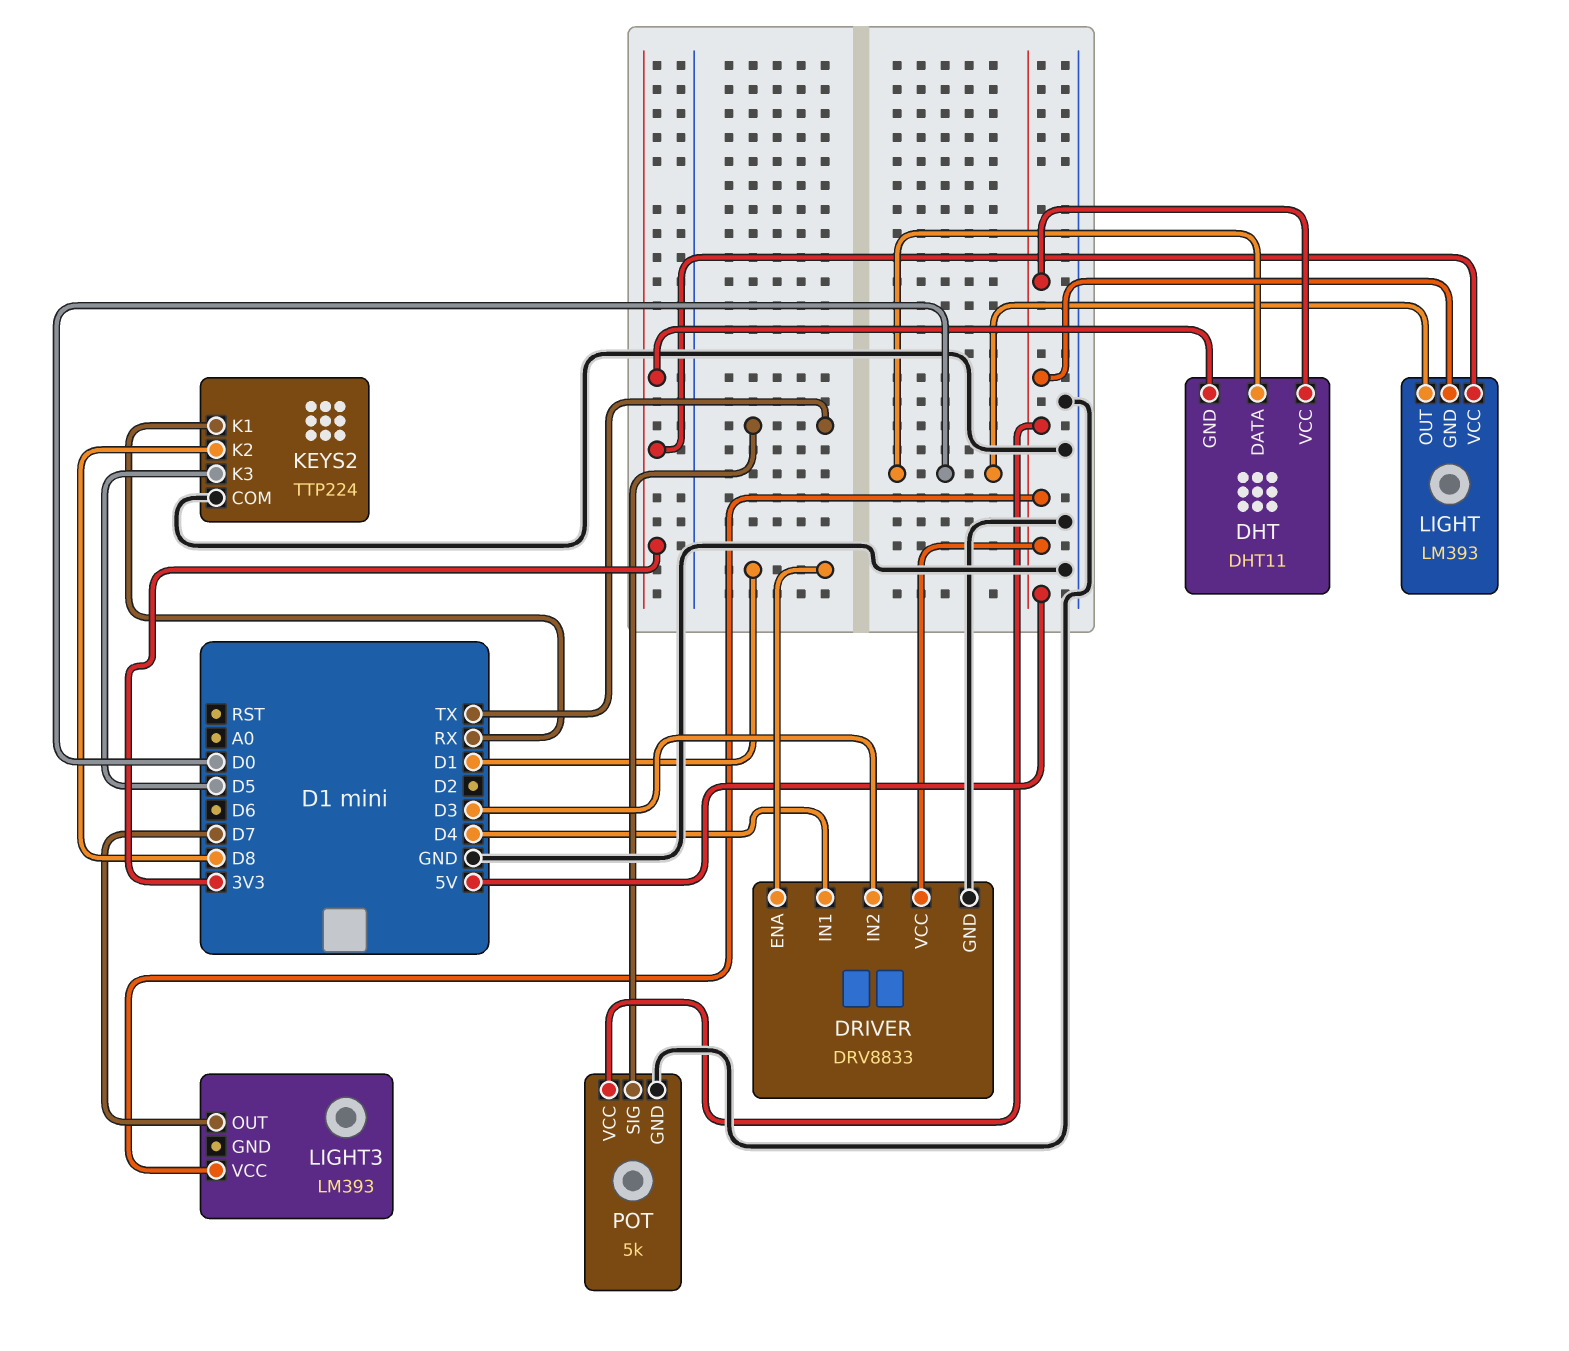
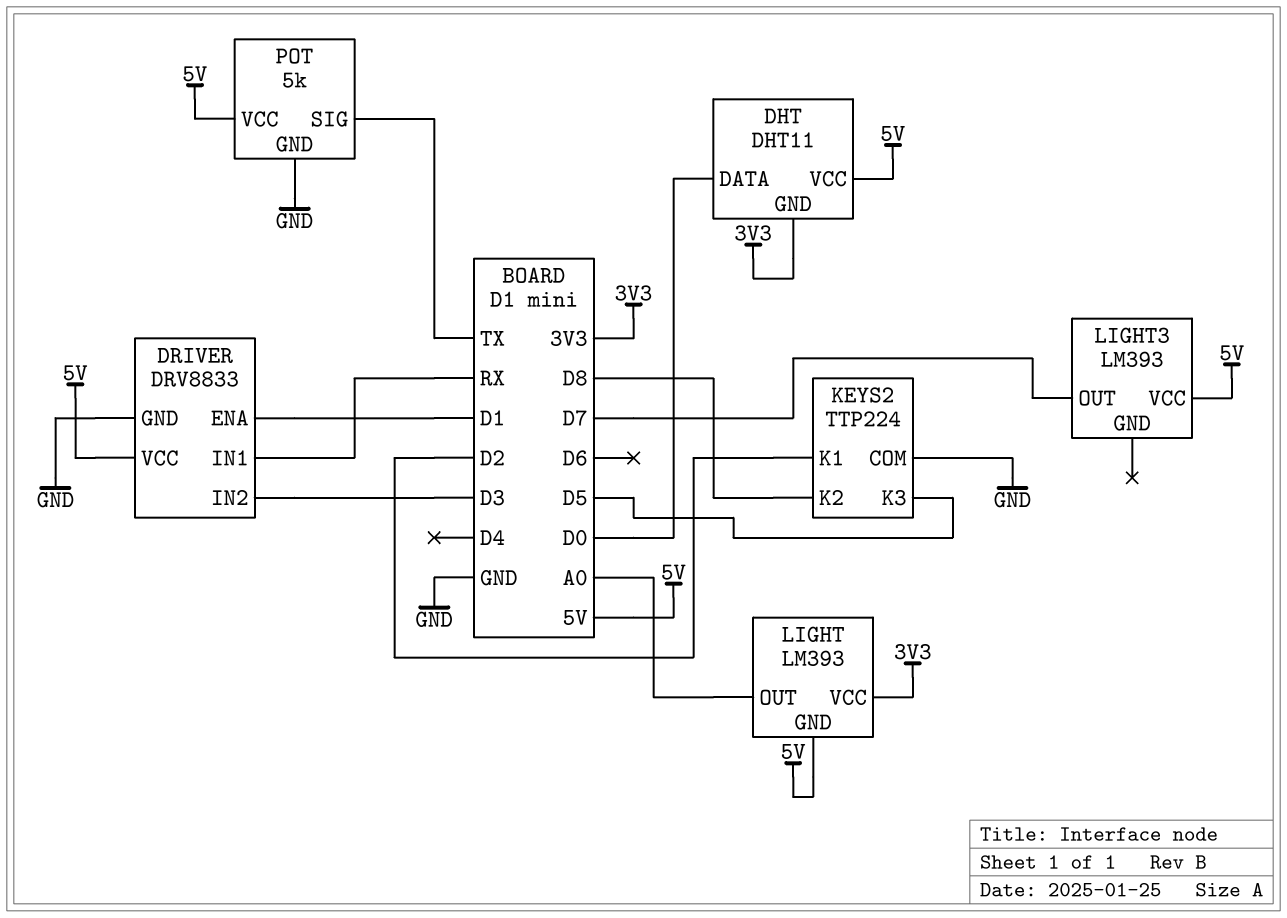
DRIVER pin IN1: D4 -> RX
KEYS2 pin K1: RX -> D2
LIGHT pin OUT: D0 -> A0

